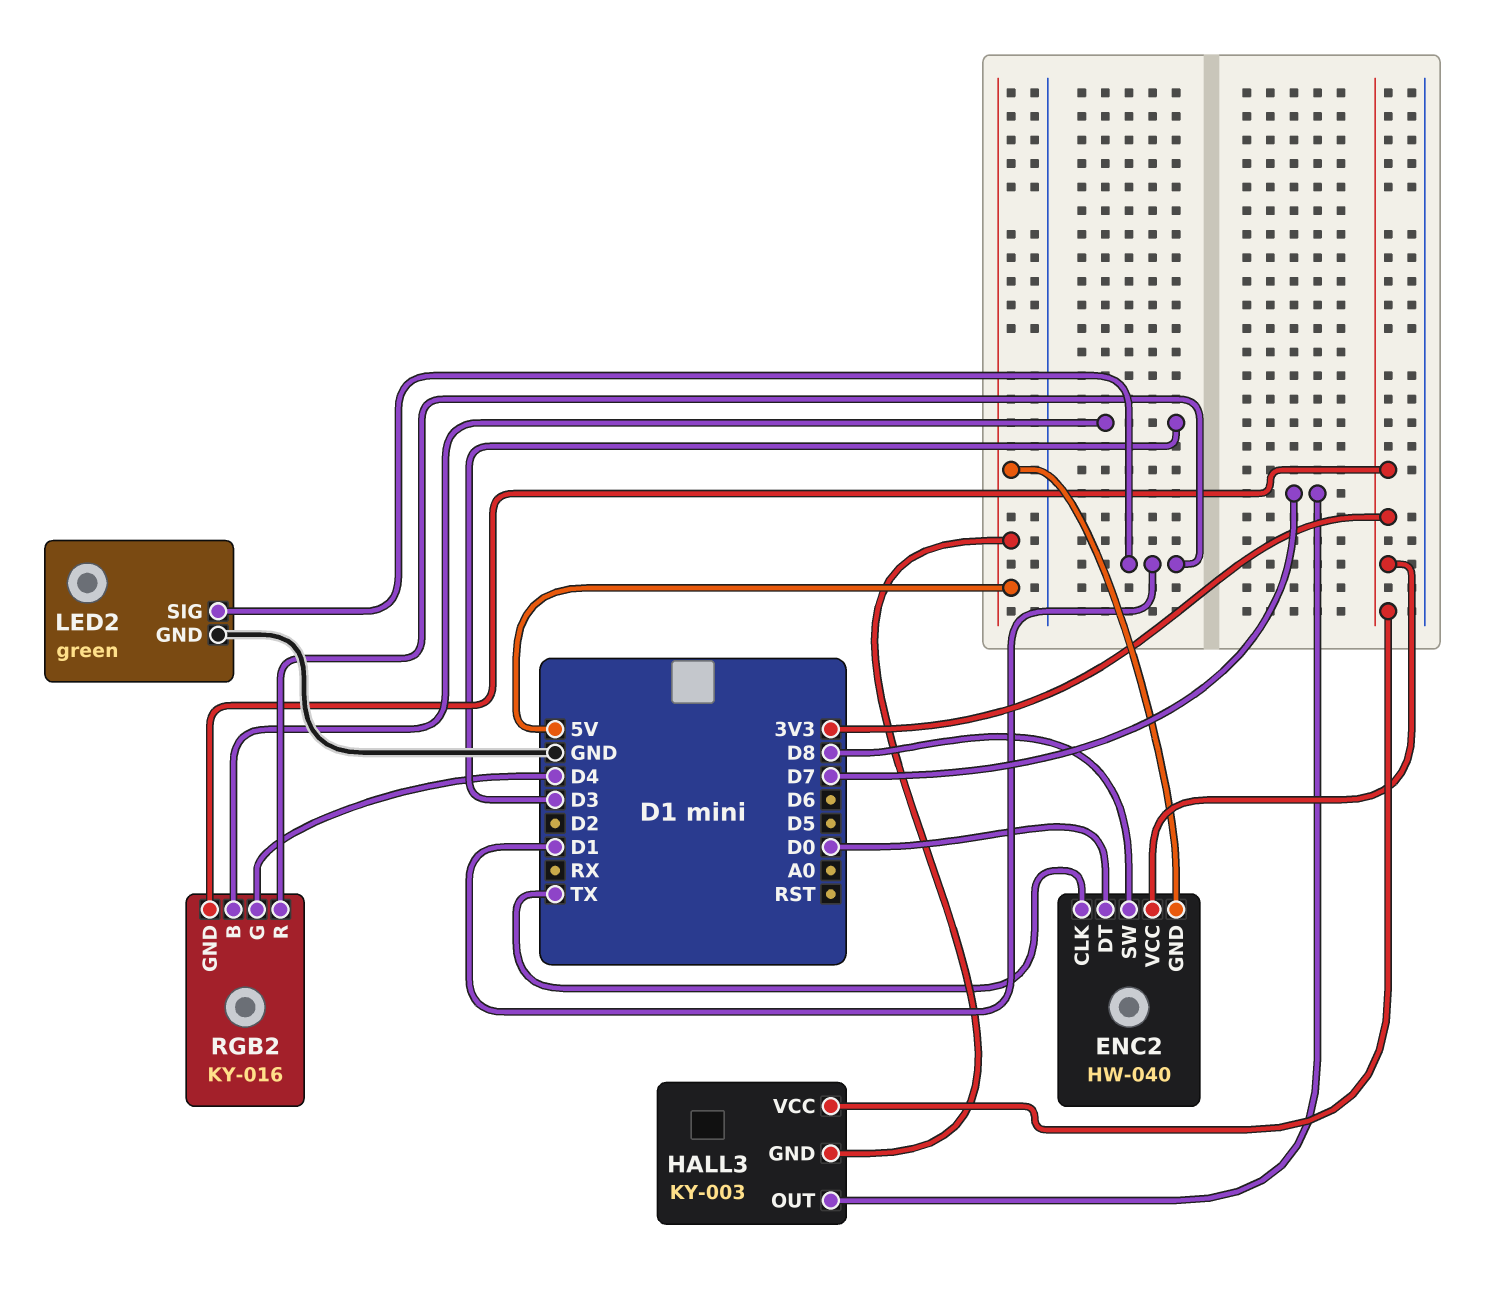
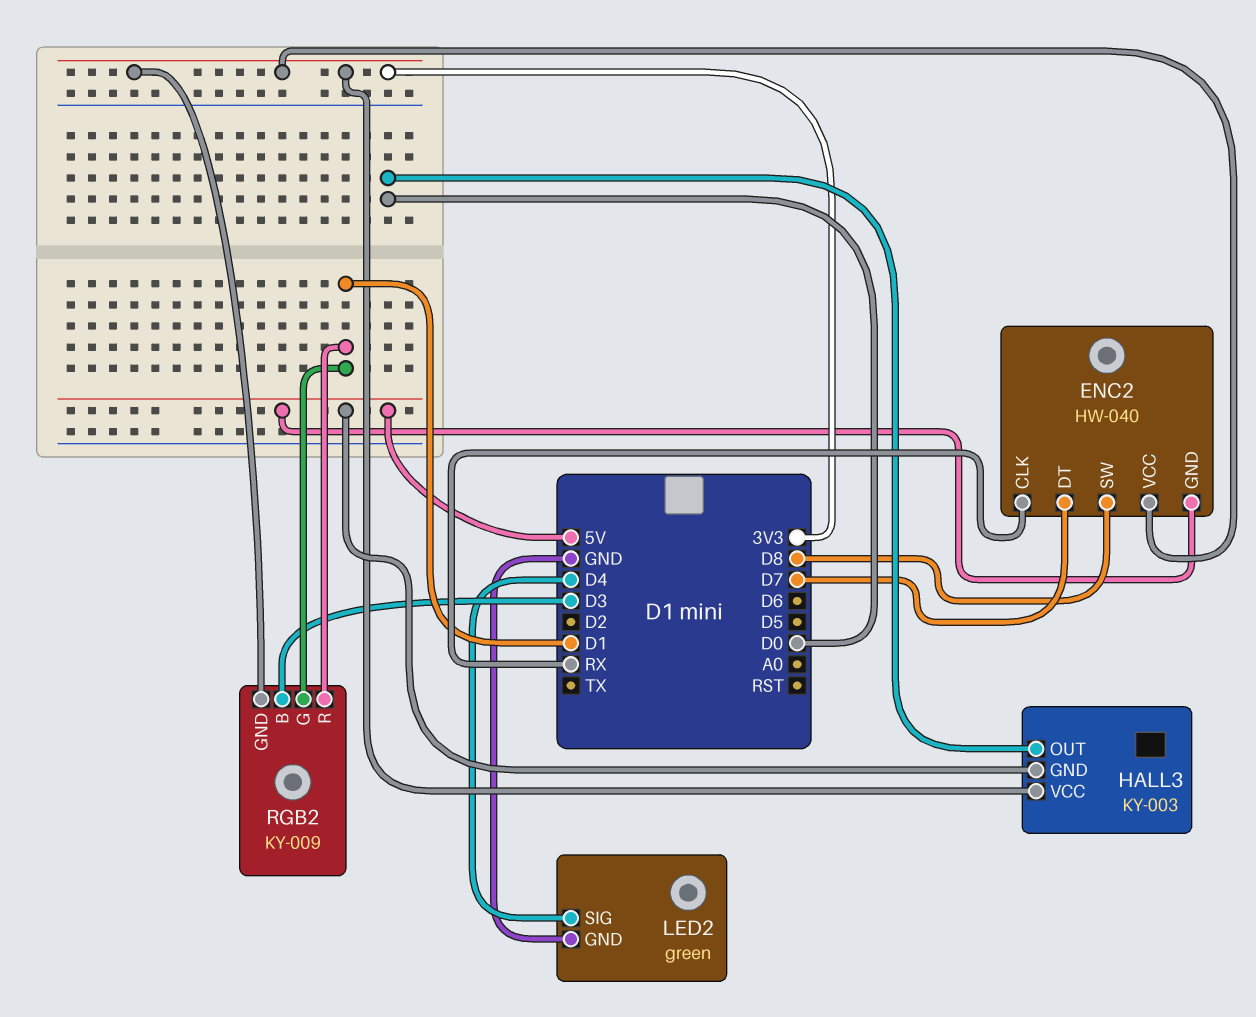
ENC2 pin CLK: TX -> RX
ENC2 pin DT: D0 -> D7
HALL3 pin OUT: D7 -> D0
LED2 pin SIG: D1 -> D4
RGB2: KY-016 -> KY-009
RGB2 pin G: D4 -> D1

